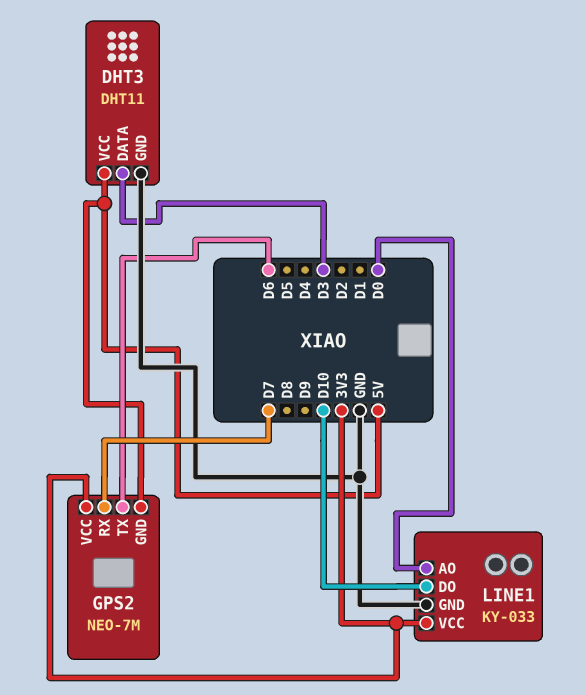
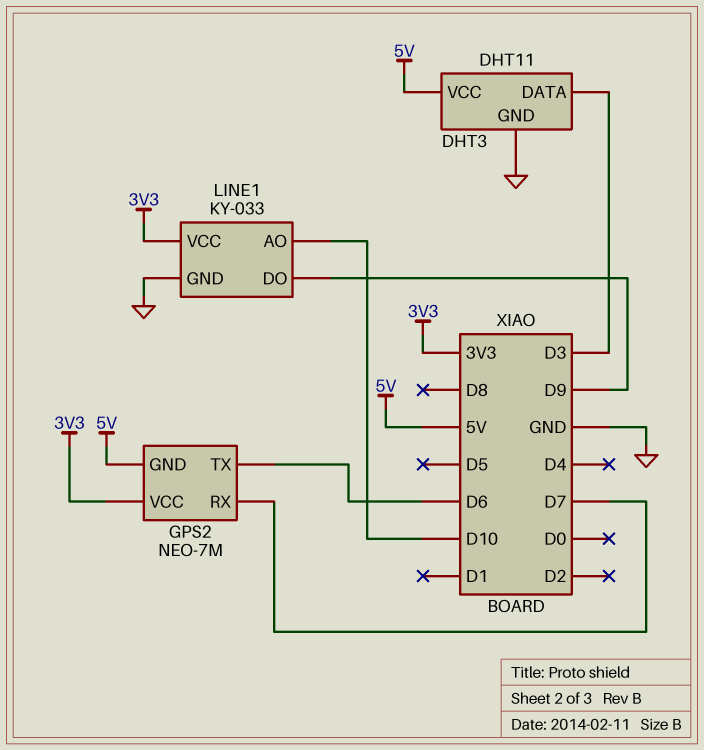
LINE1 pin AO: D0 -> D10
LINE1 pin DO: D10 -> D9

